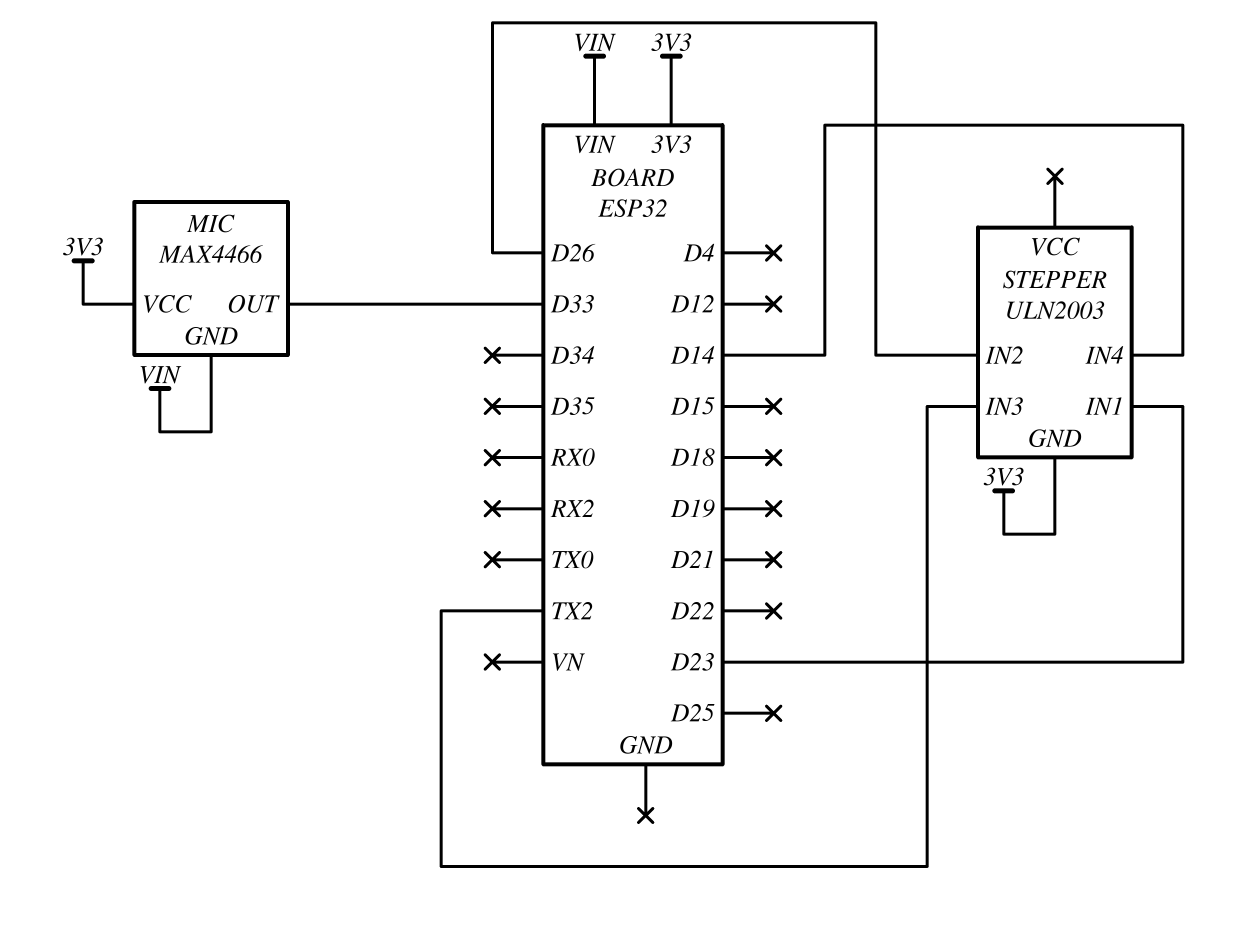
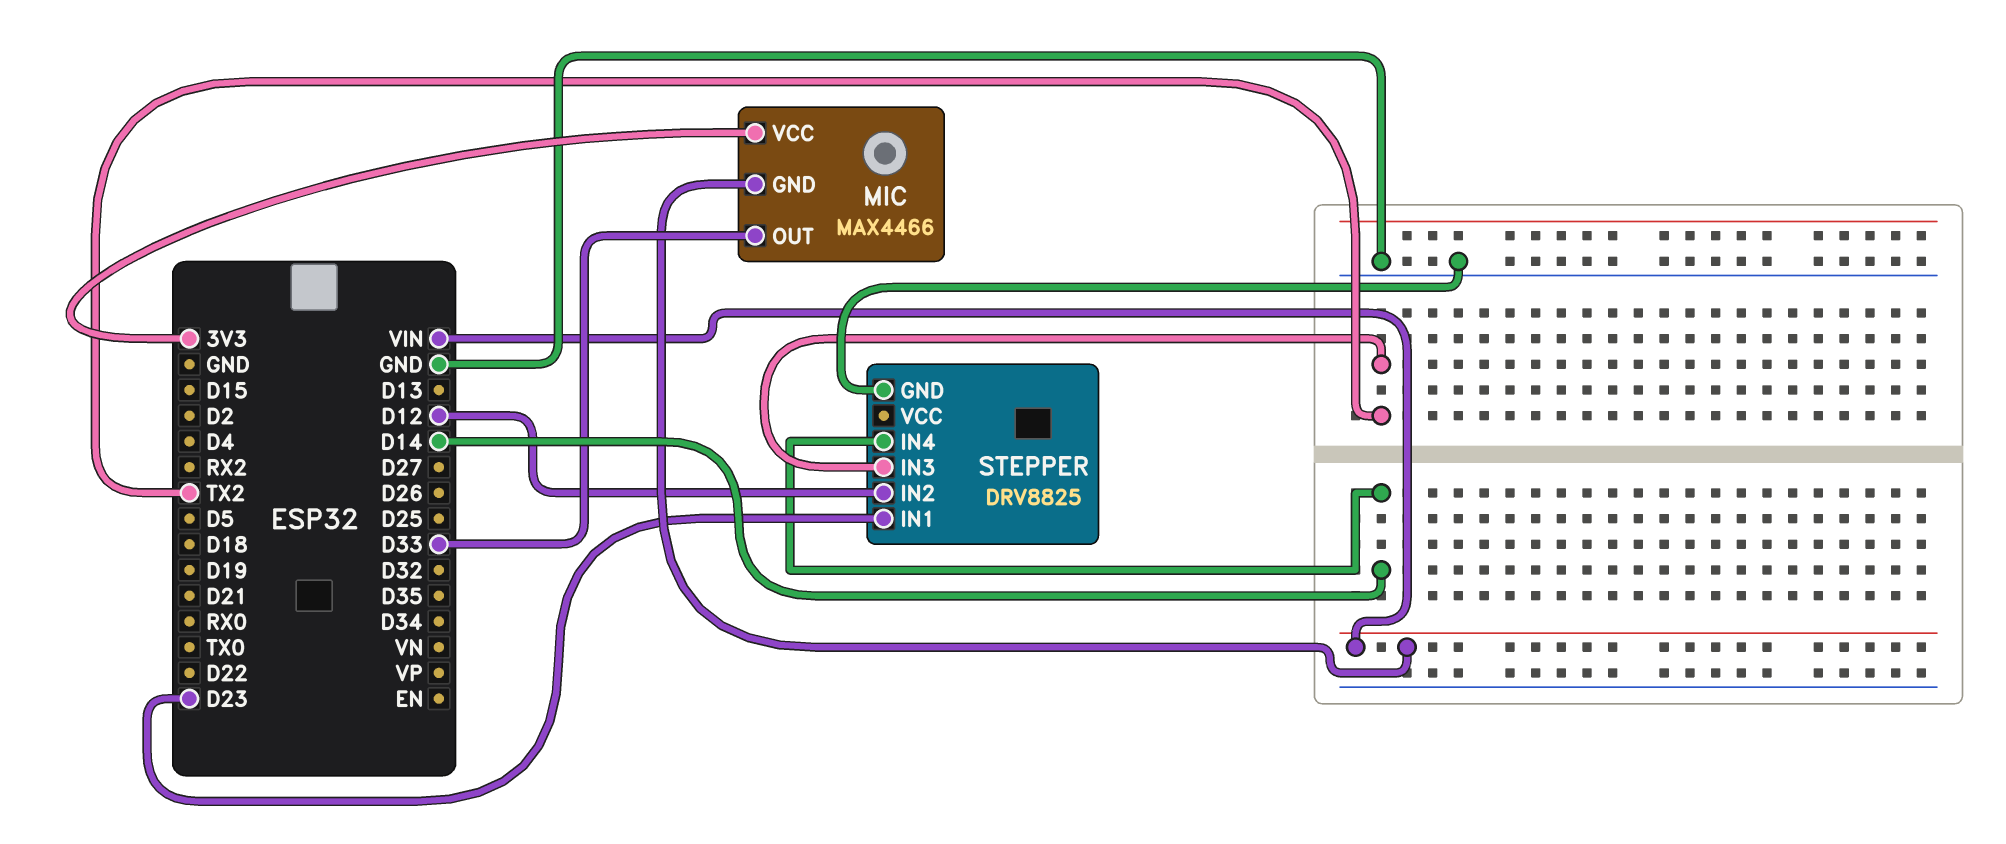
STEPPER: ULN2003 -> DRV8825
STEPPER pin GND: 3V3 -> GND
STEPPER pin IN2: D26 -> D12

